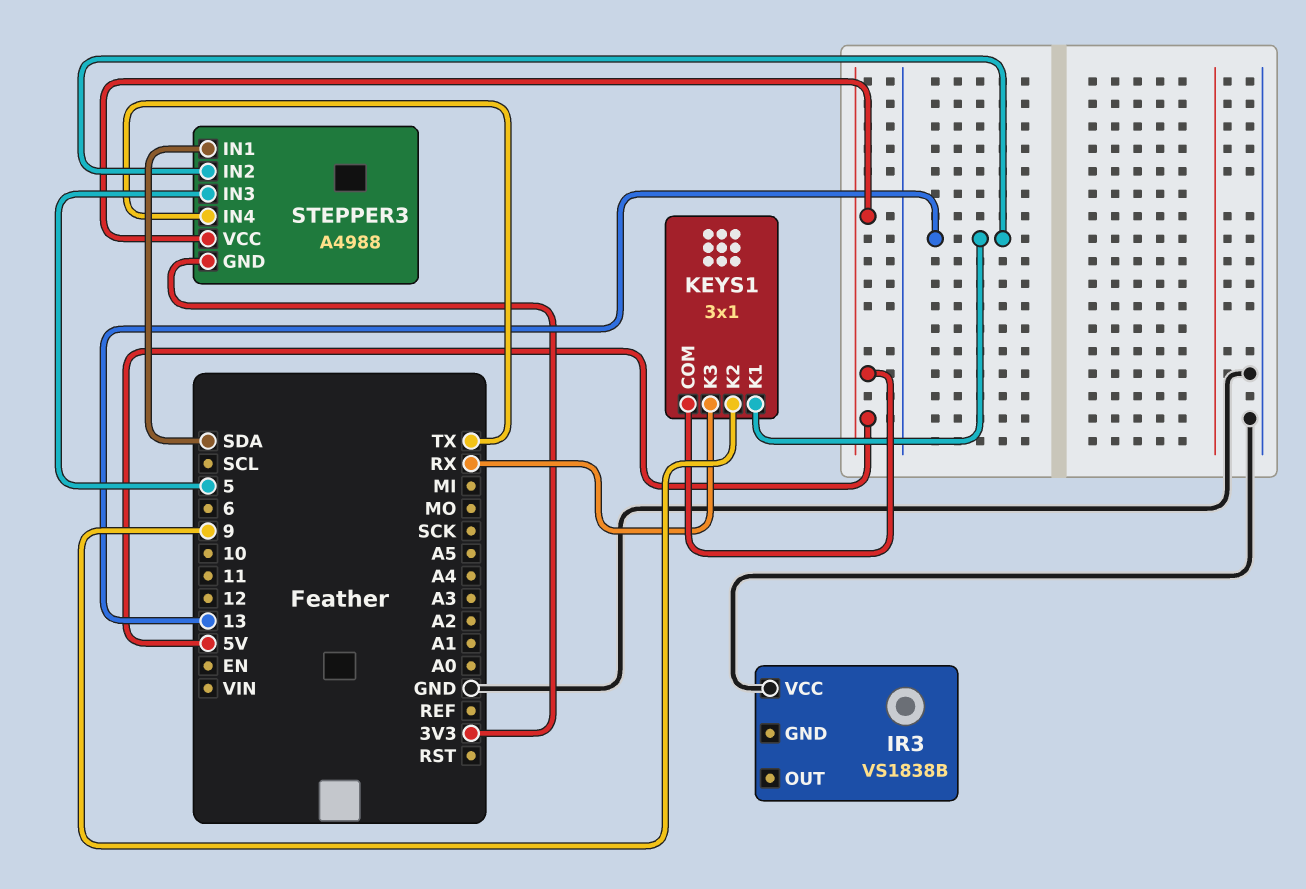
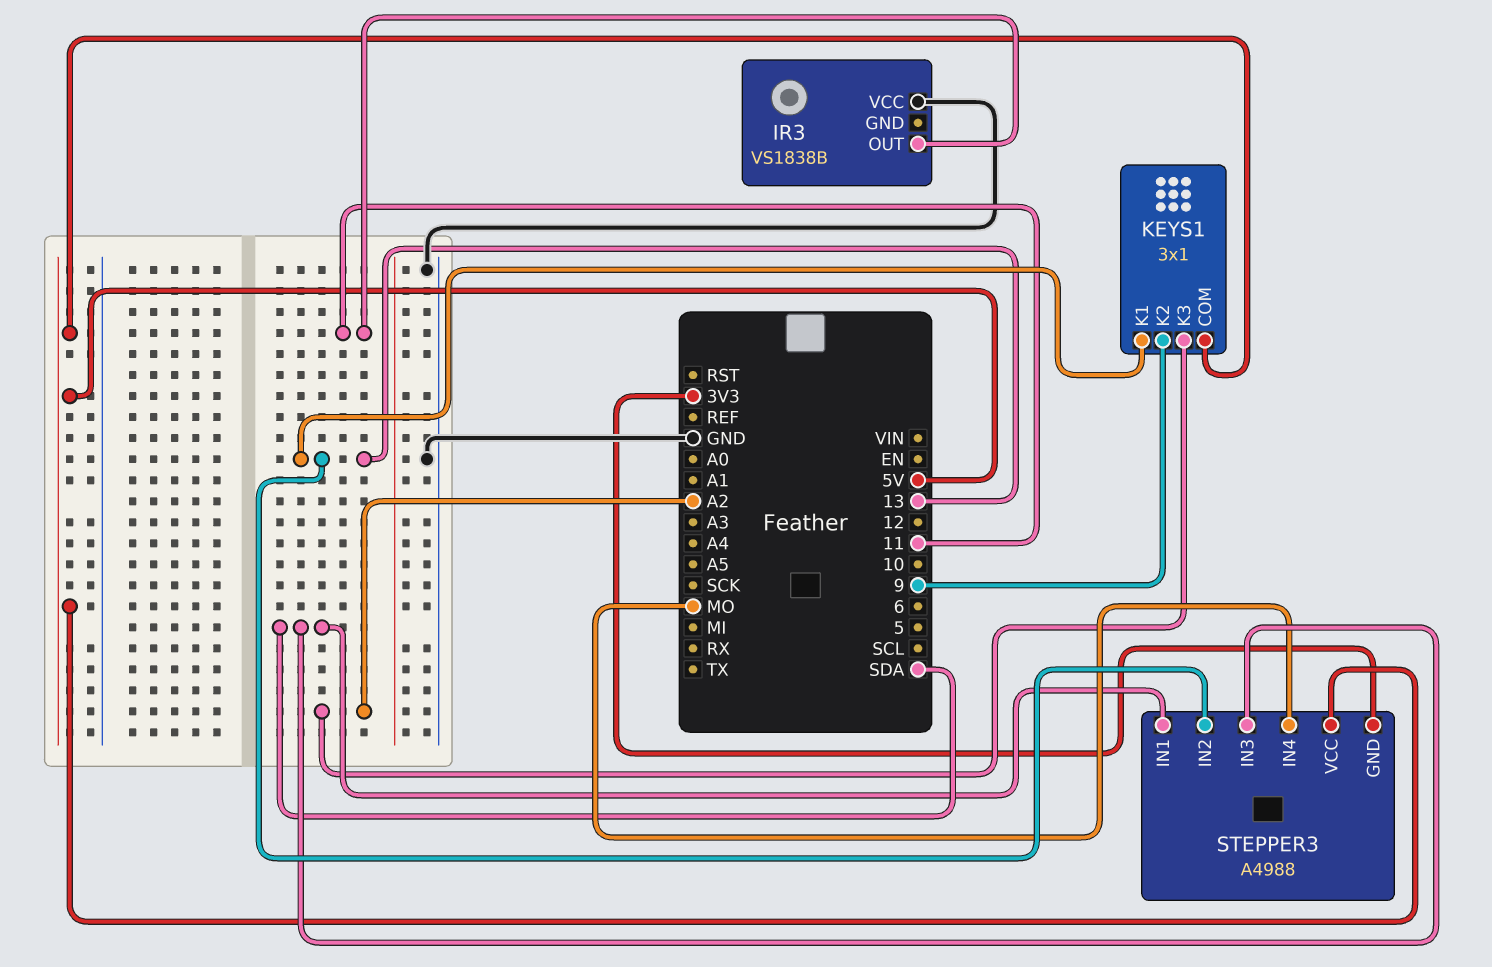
IR3 pin OUT: none -> 11
KEYS1 pin K3: RX -> A2
STEPPER3 pin IN3: 5 -> SDA
STEPPER3 pin IN4: TX -> MO

